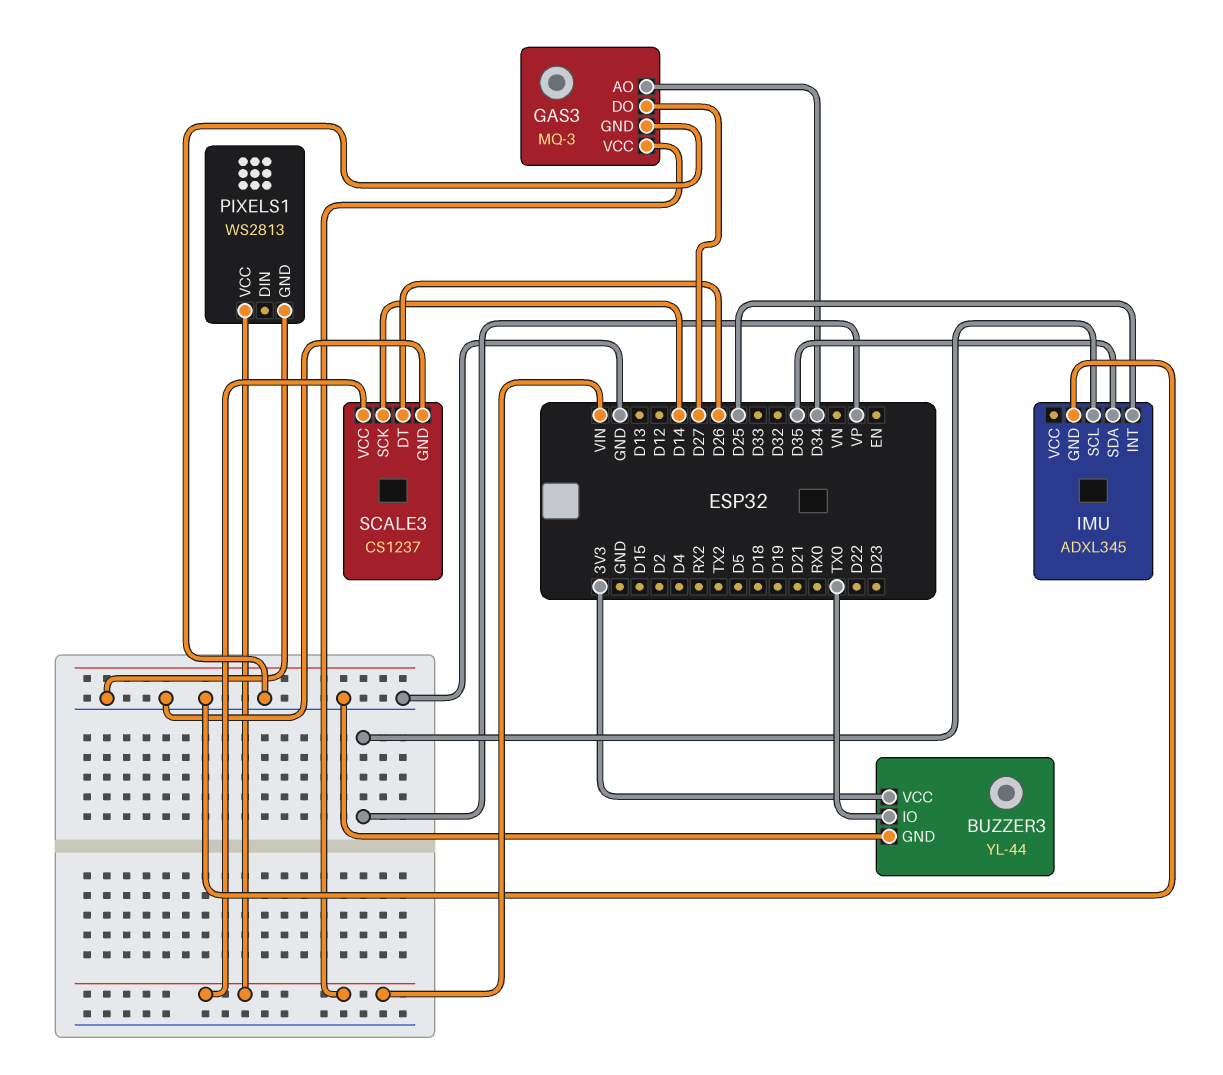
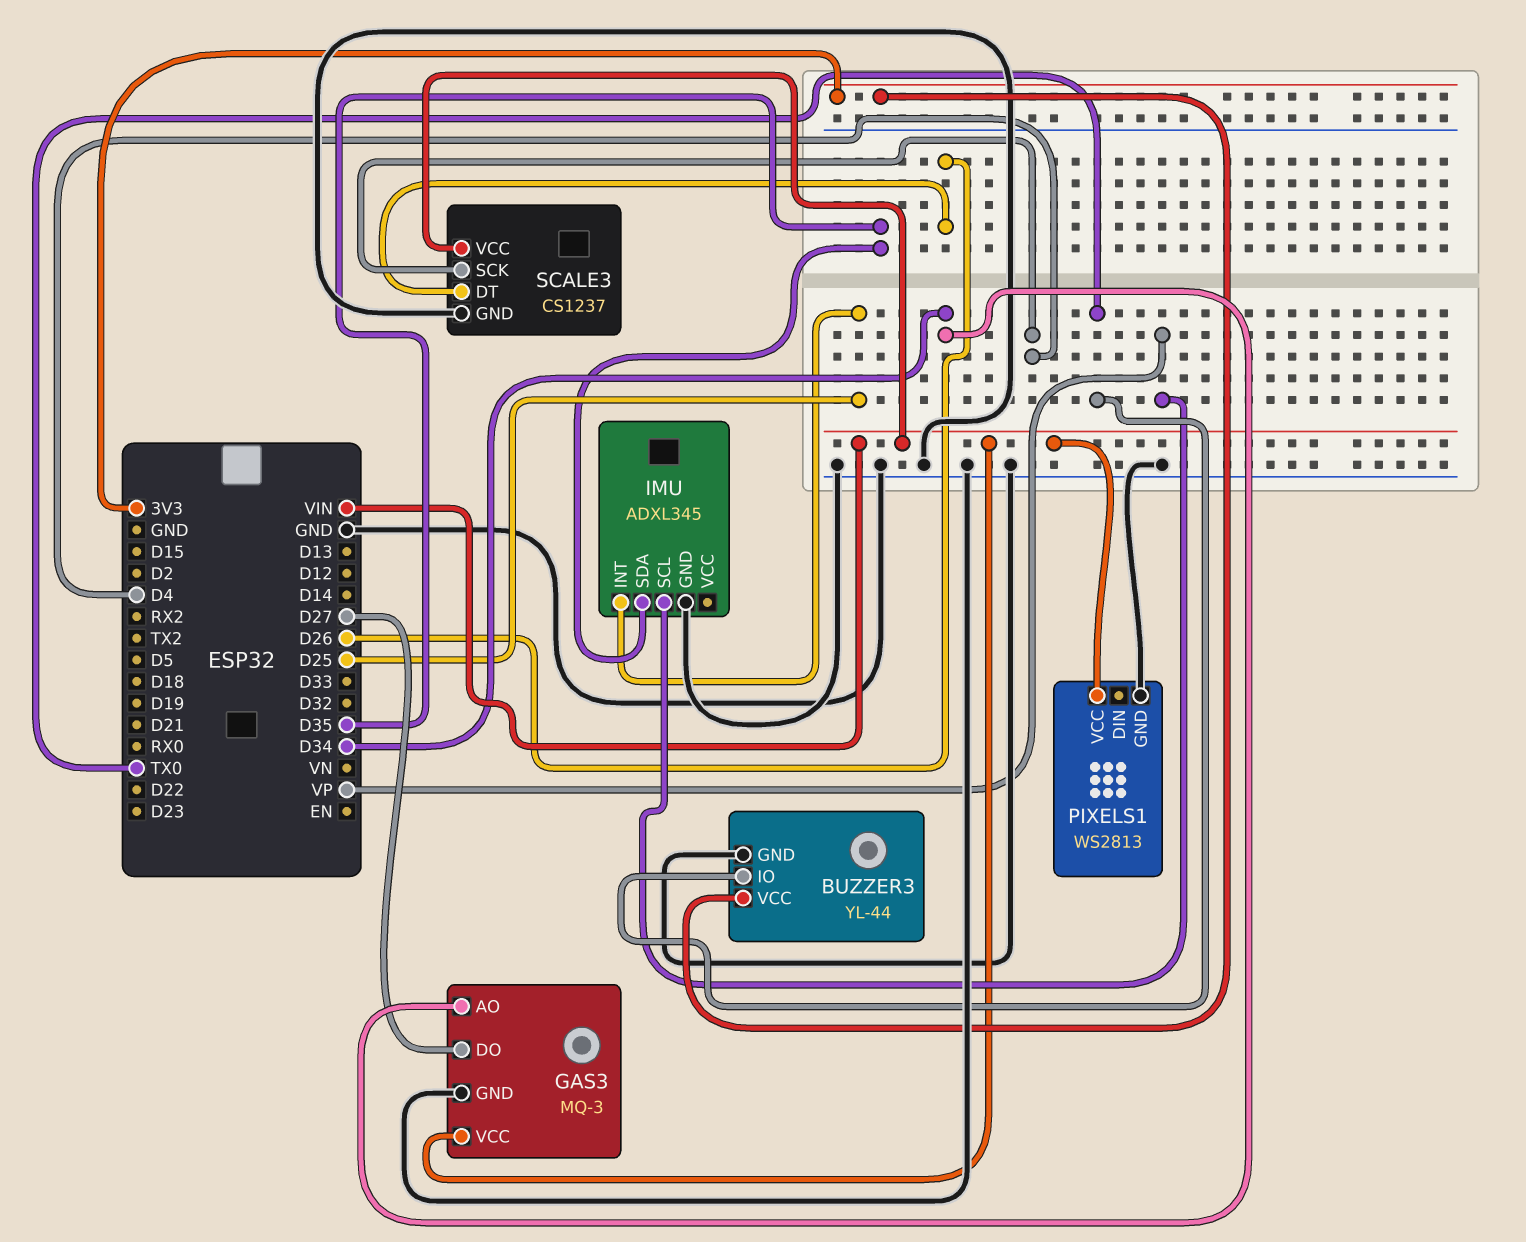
SCALE3 pin SCK: D14 -> D4

